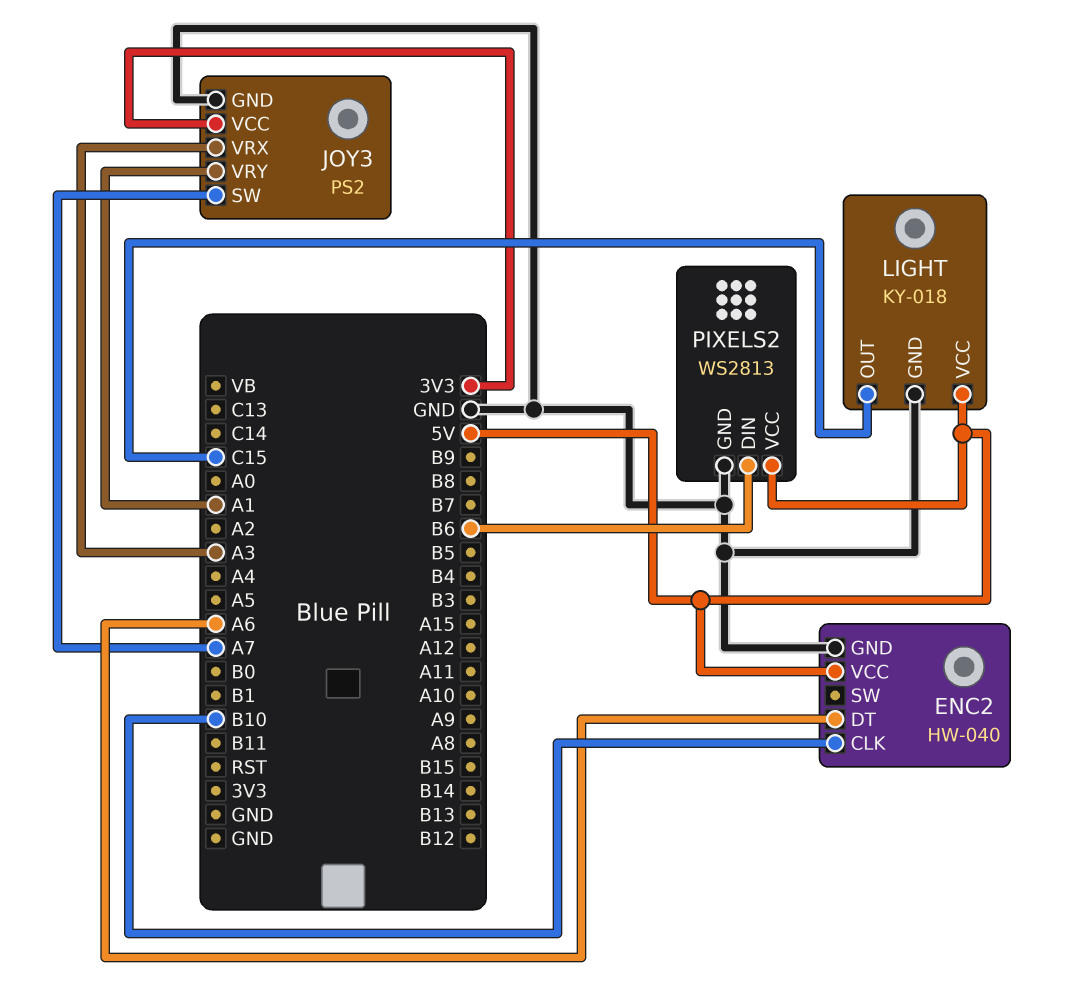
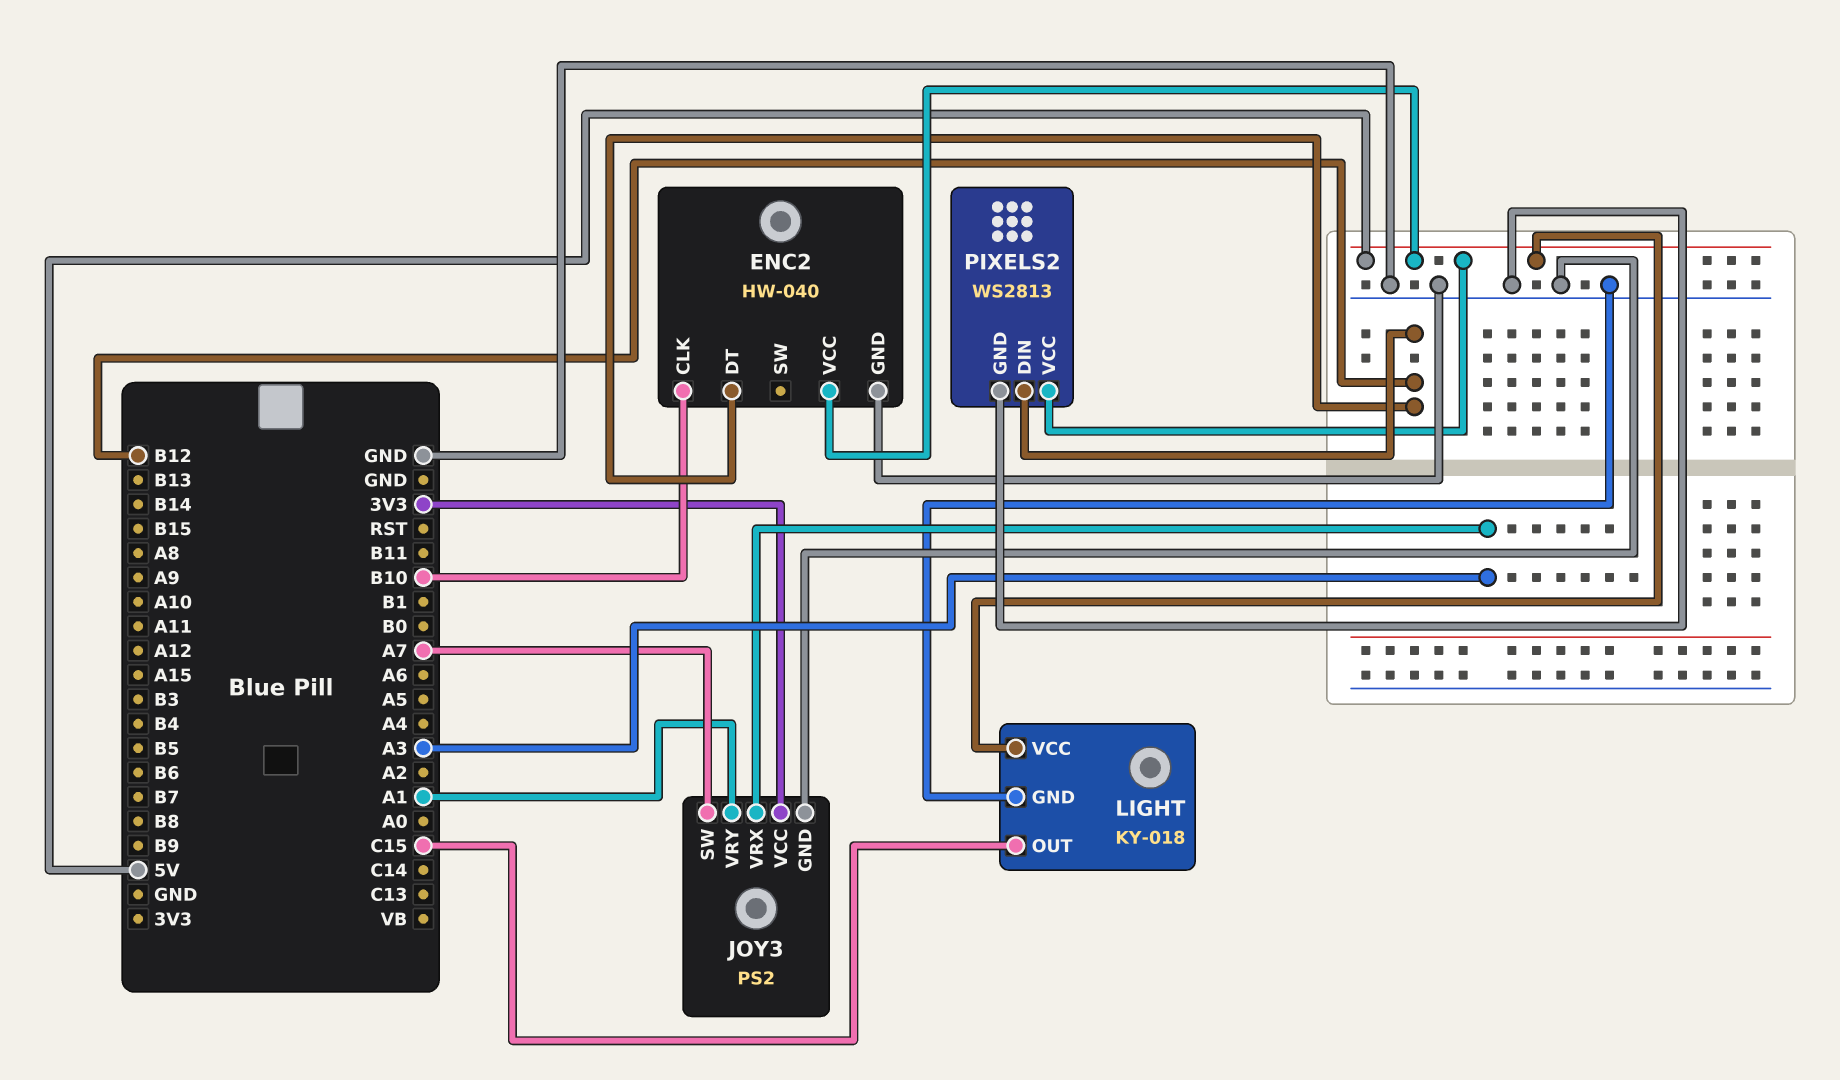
ENC2 pin DT: A6 -> B12
PIXELS2 pin DIN: B6 -> B12

